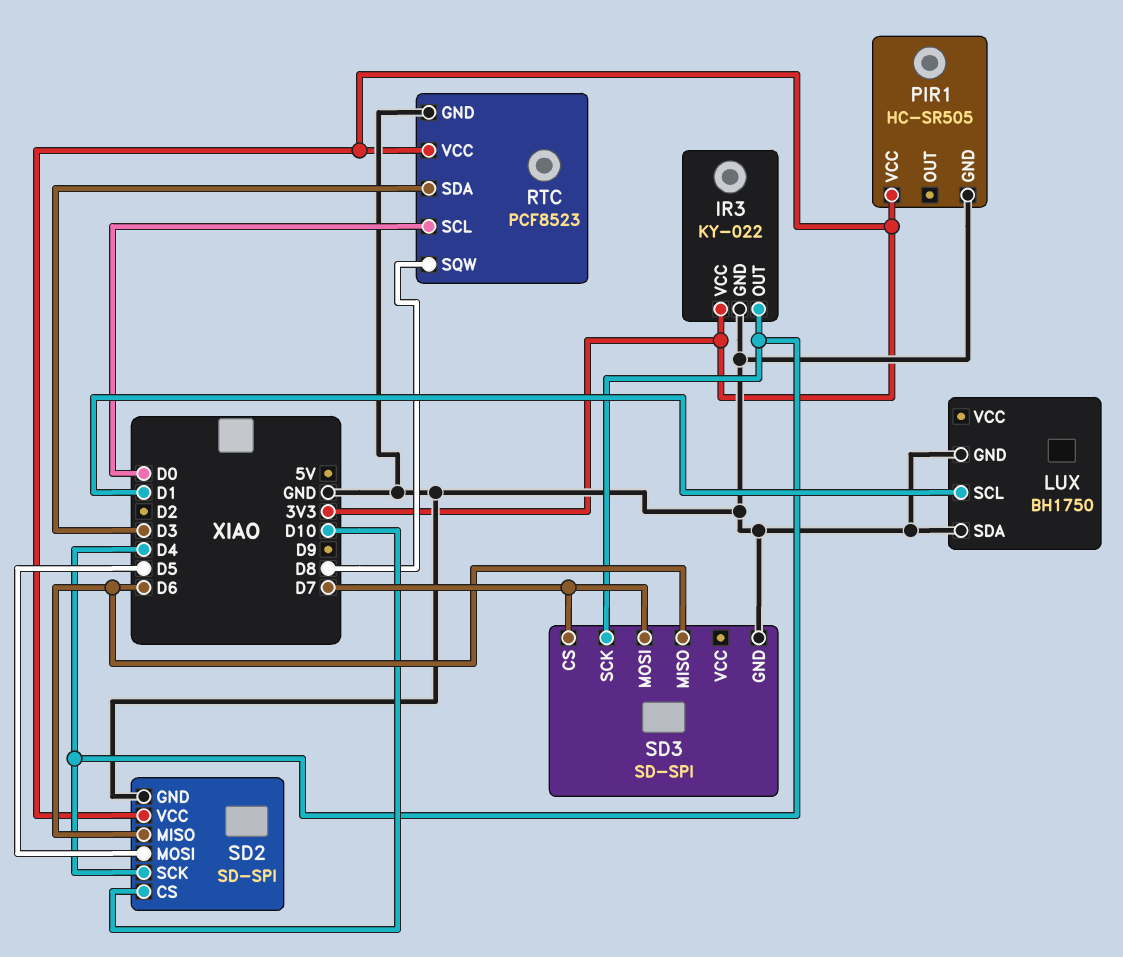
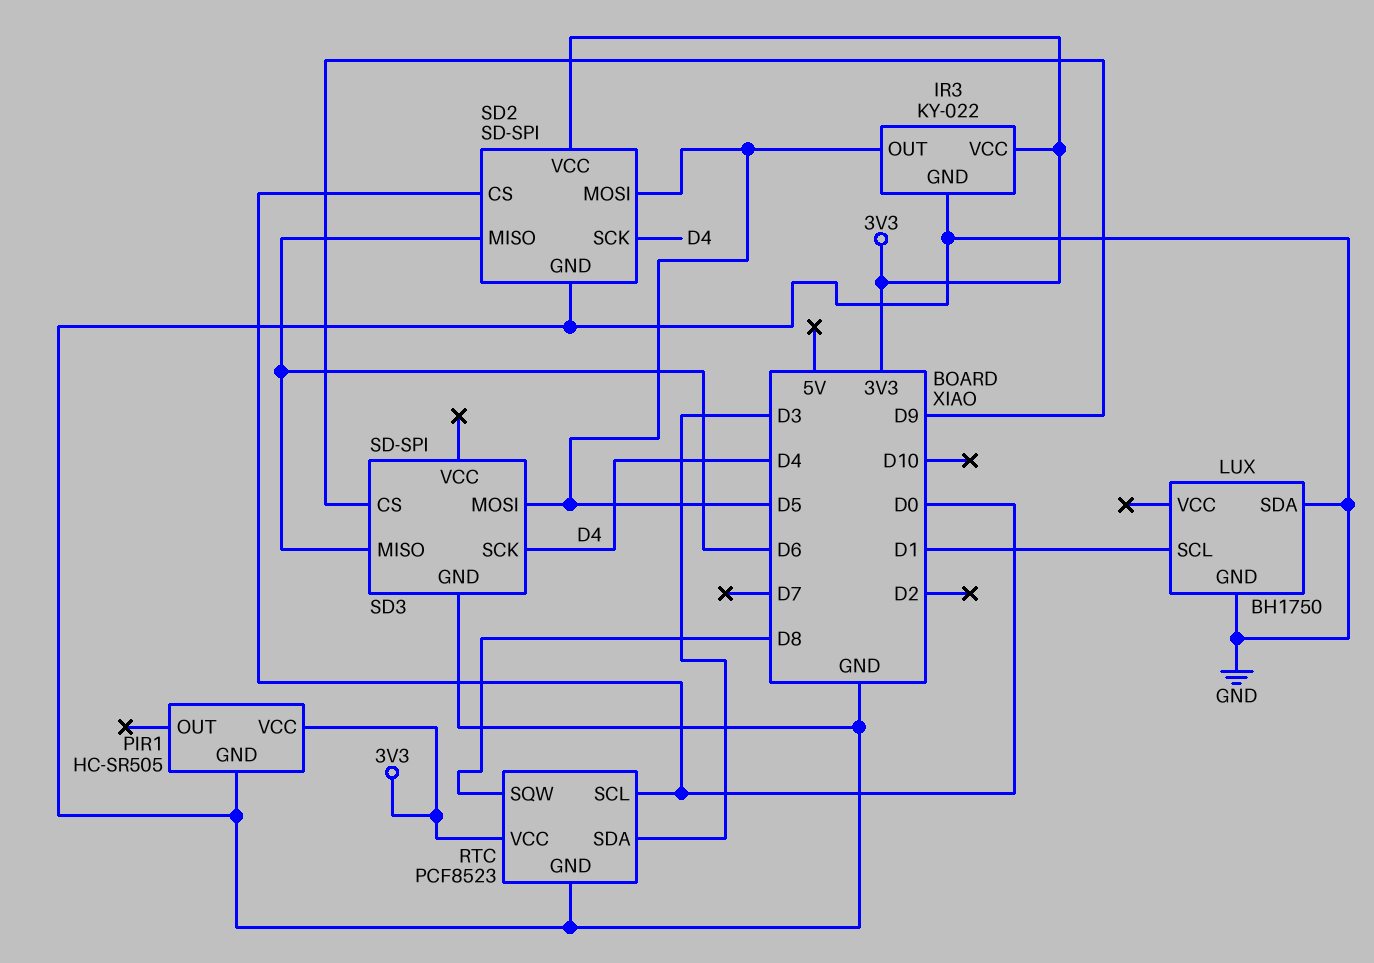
IR3 pin OUT: D4 -> D5
SD2 pin CS: D10 -> D0
SD3 pin CS: D7 -> D9
SD3 pin MOSI: D7 -> D5

